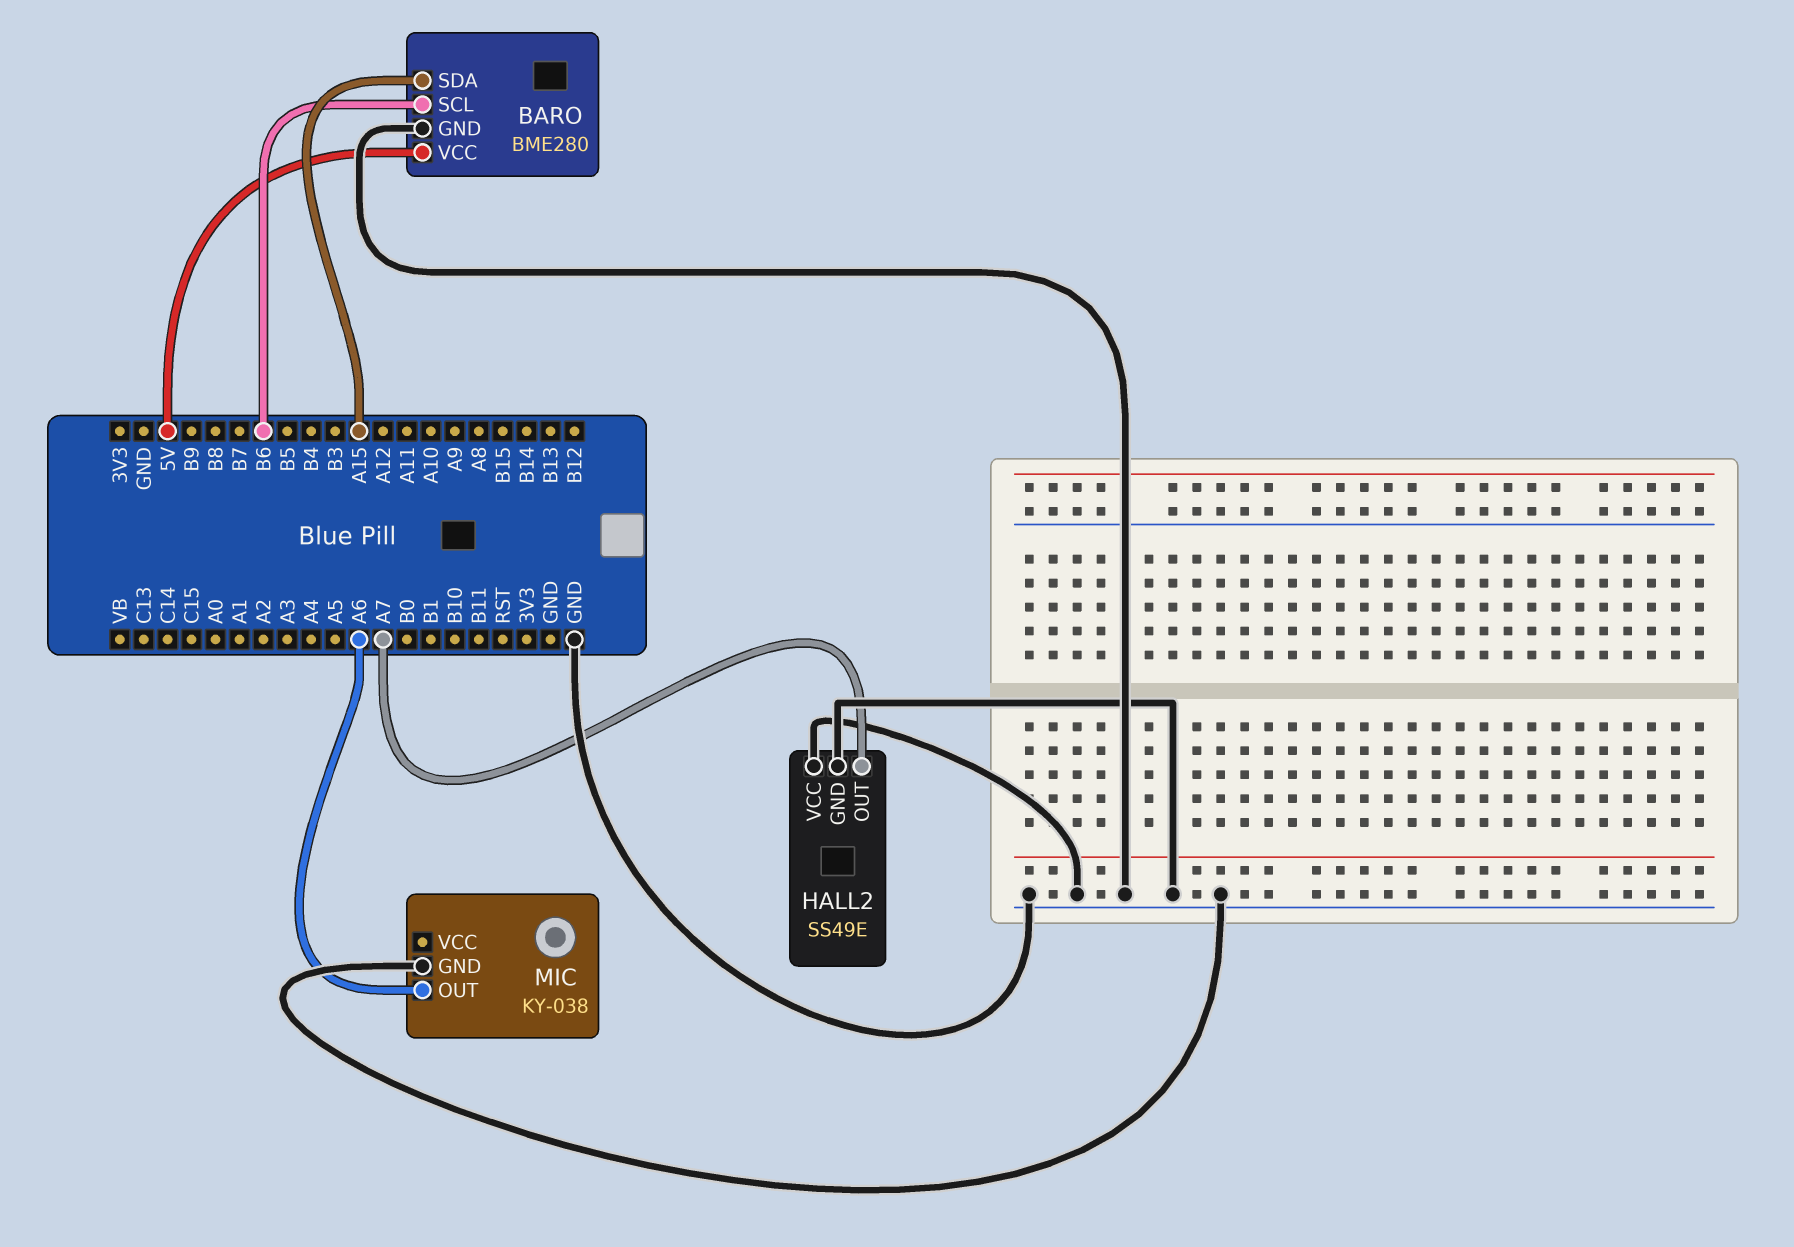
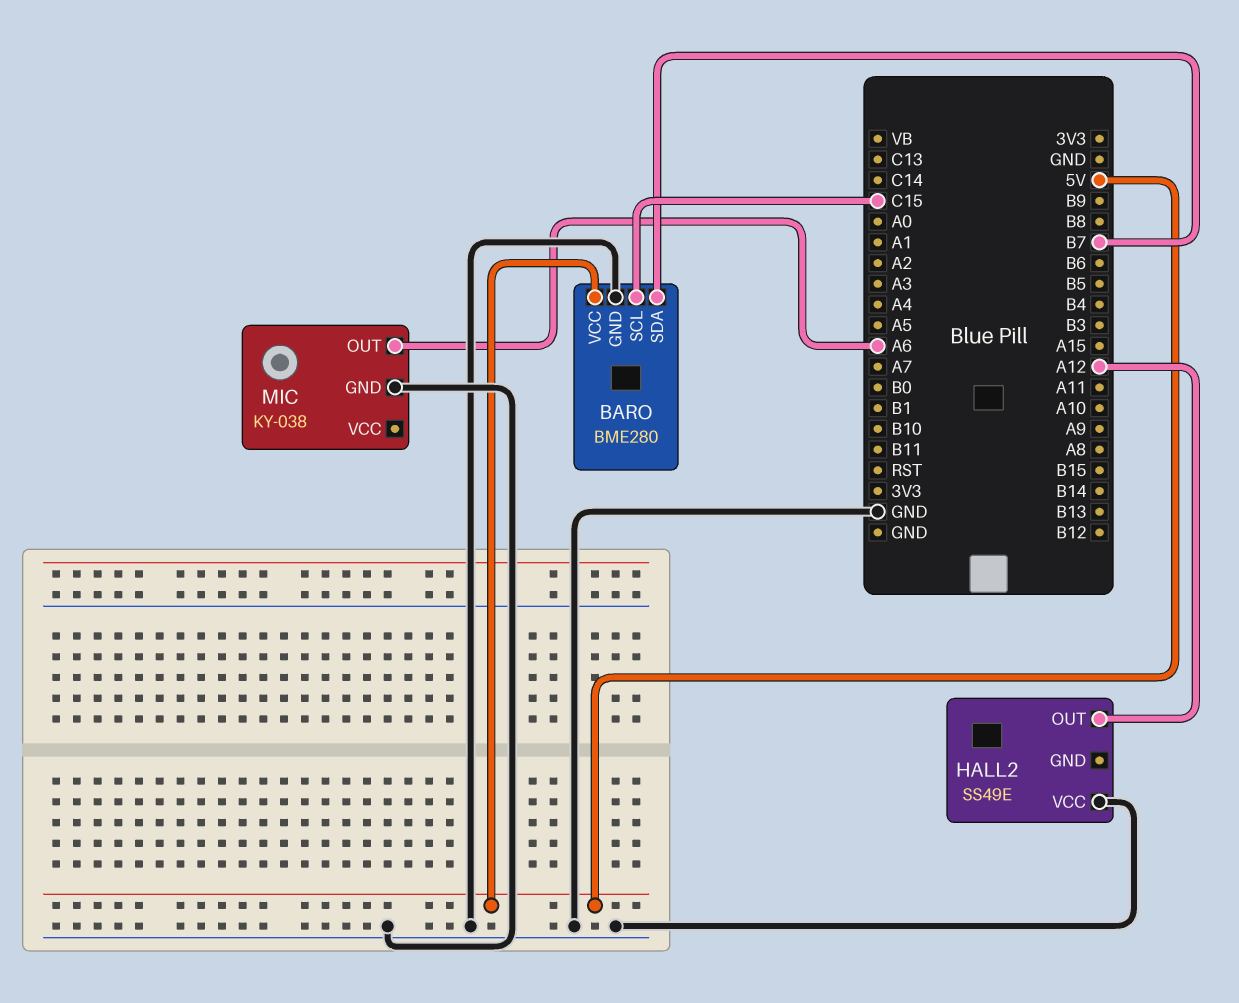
BARO pin SCL: B6 -> C15
BARO pin SDA: A15 -> B7
HALL2 pin GND: GND -> none
HALL2 pin OUT: A7 -> A12

